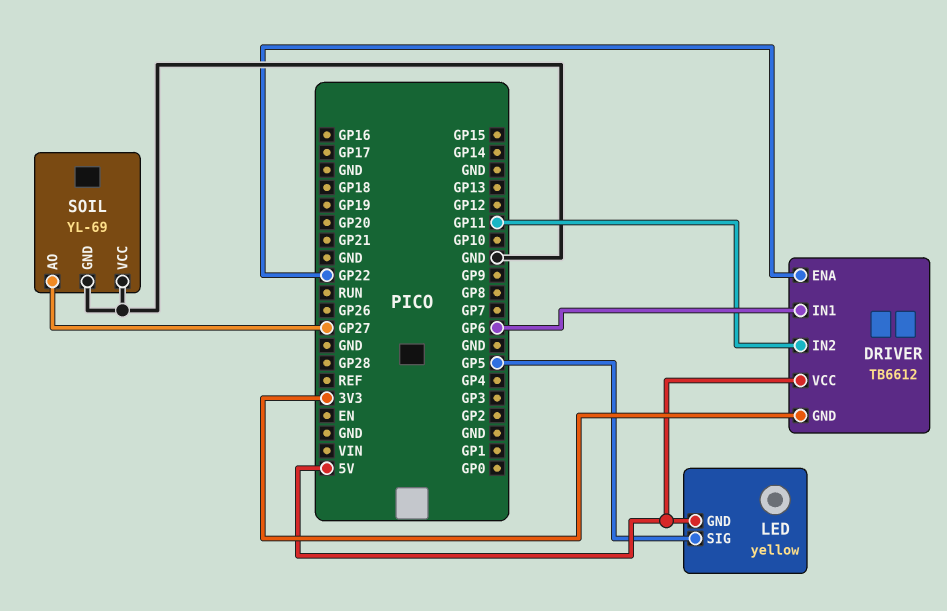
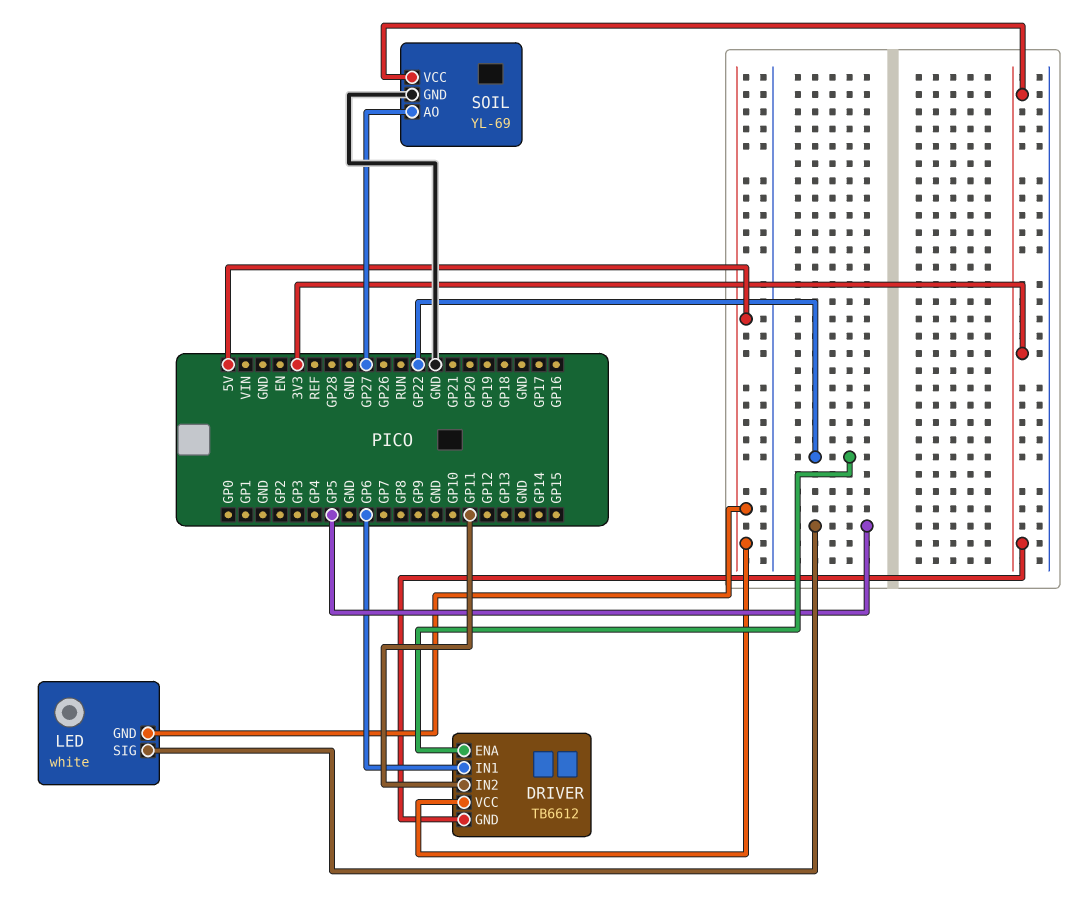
LED: yellow -> white
SOIL pin VCC: GND -> 3V3

